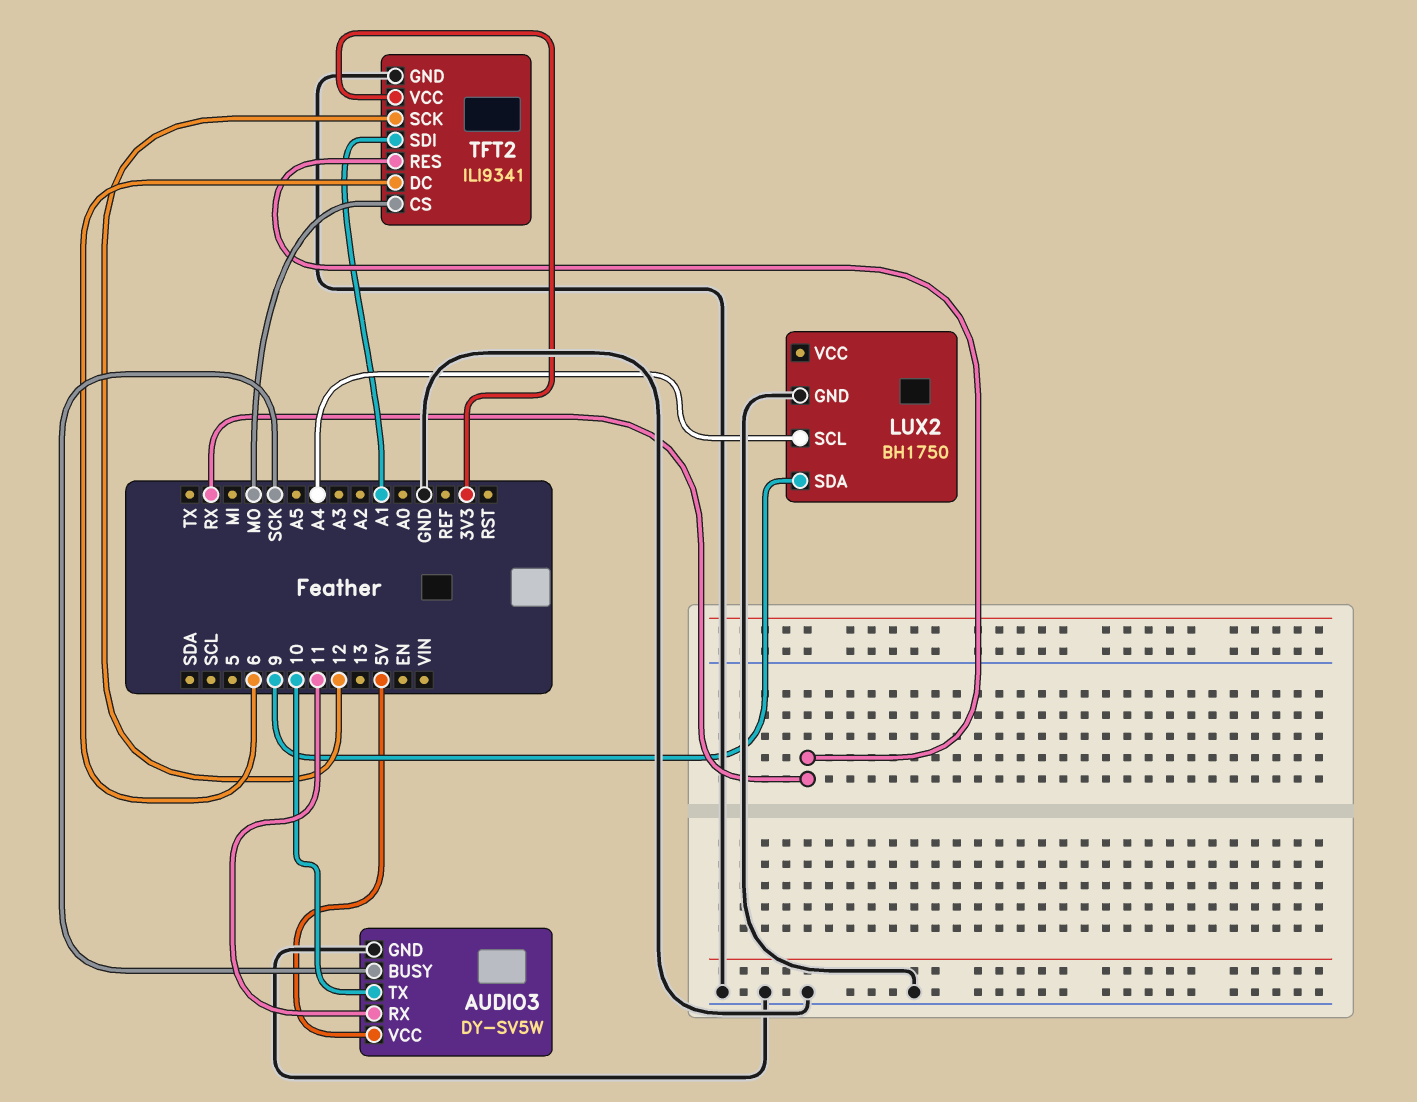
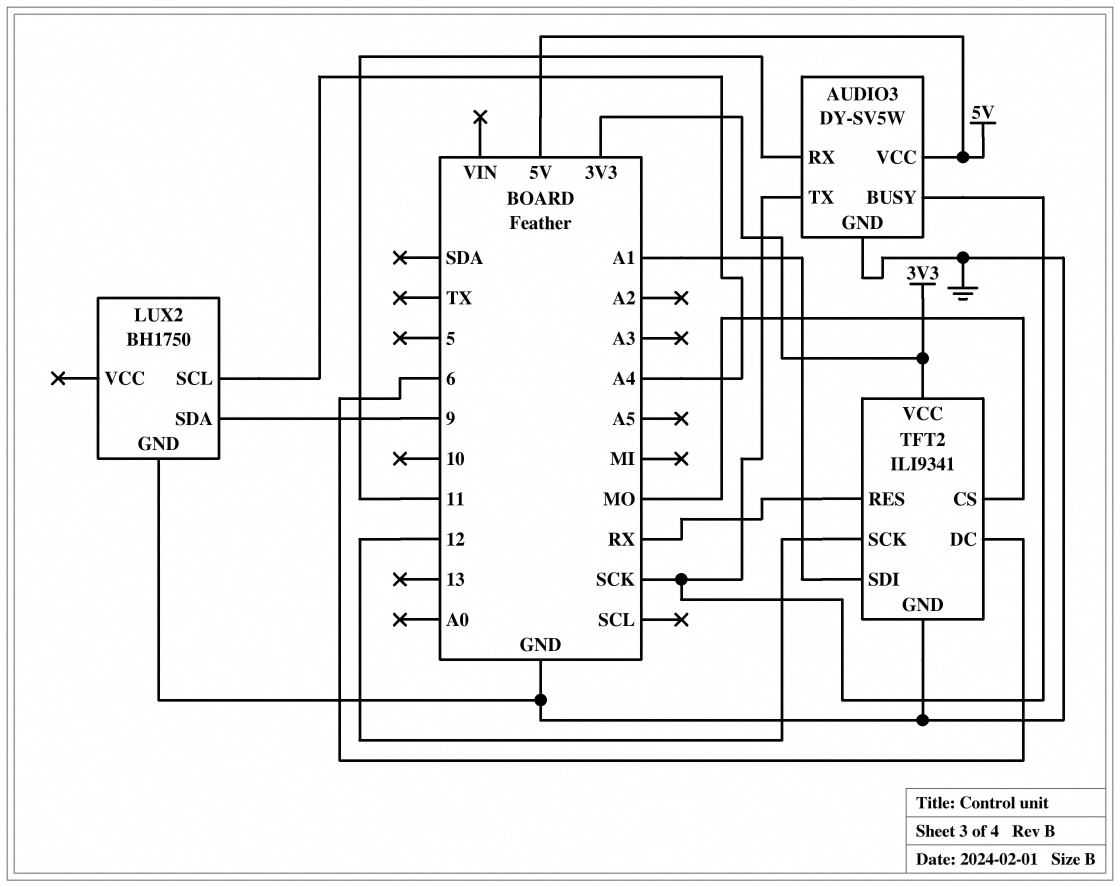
AUDIO3 pin TX: 10 -> SCK

